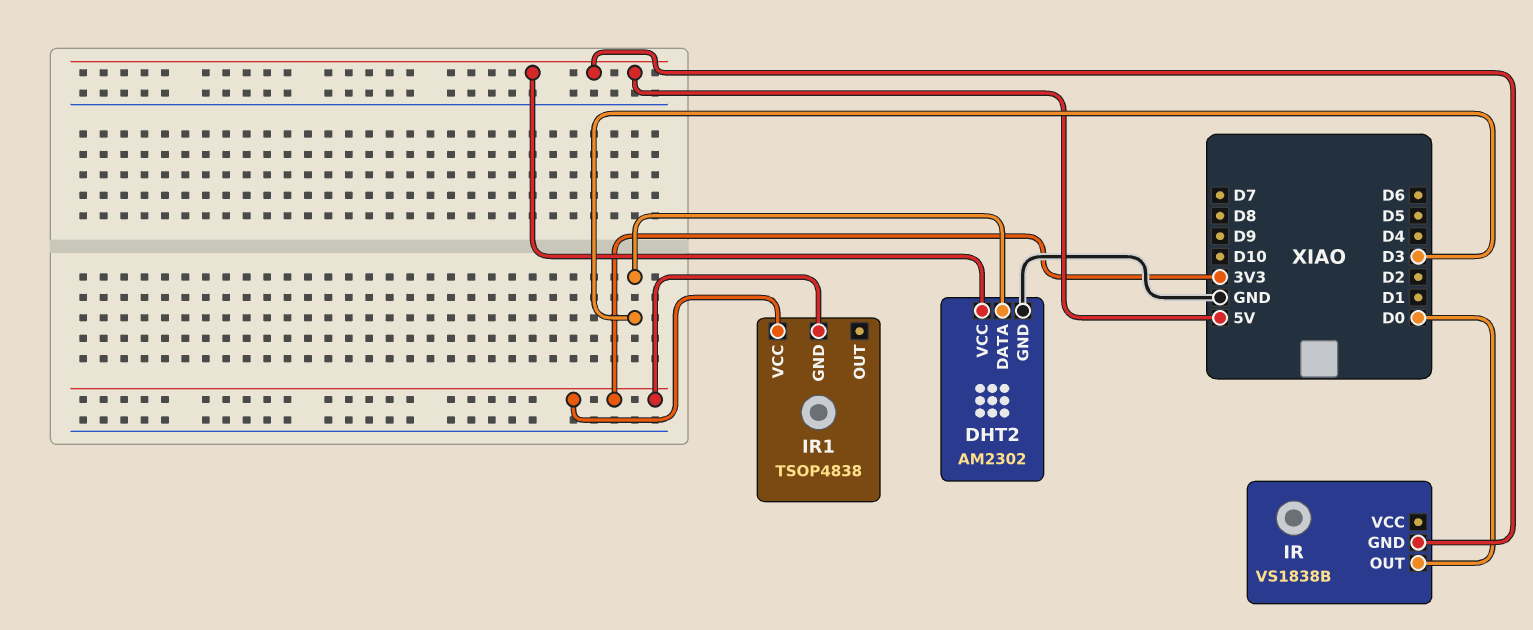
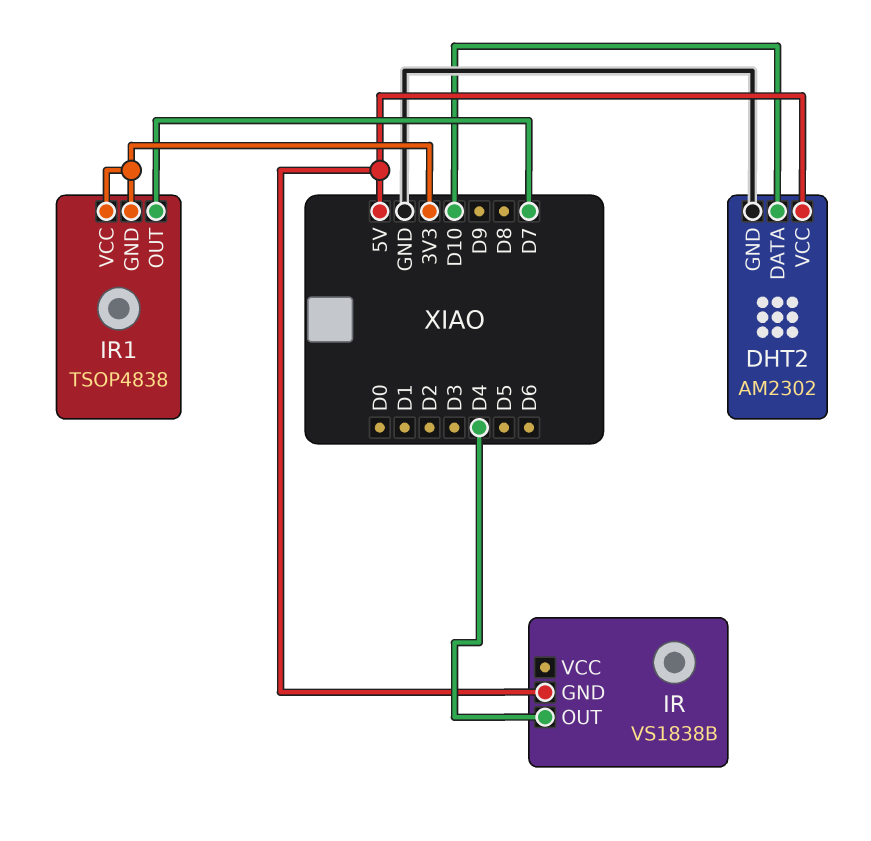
DHT2 pin DATA: D3 -> D10
IR pin OUT: D0 -> D4
IR1 pin OUT: none -> D7

